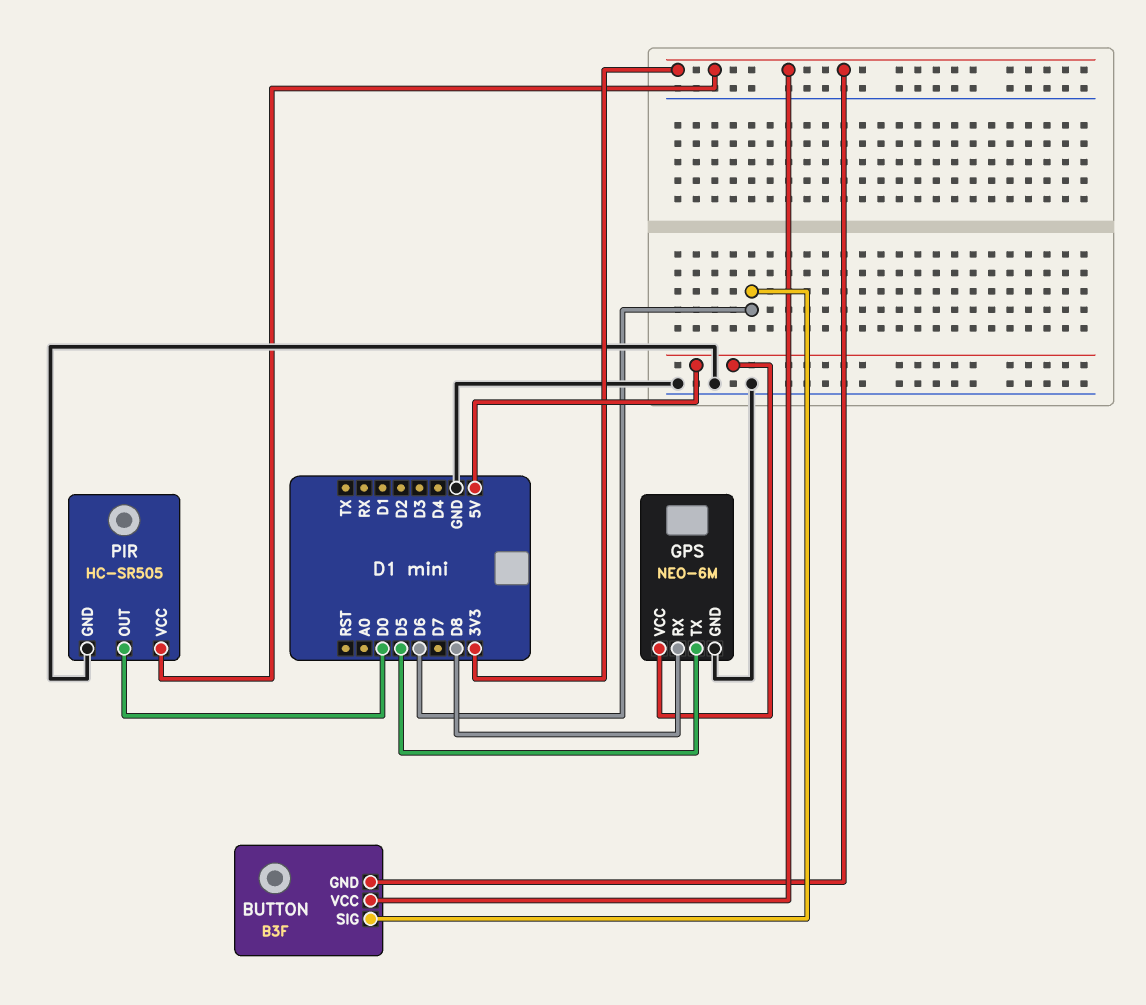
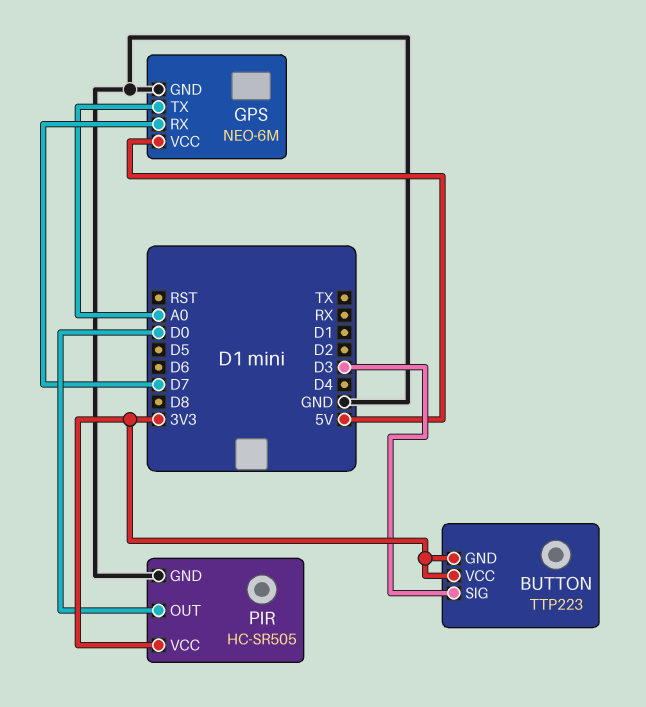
BUTTON: B3F -> TTP223
BUTTON pin SIG: D6 -> D3
GPS pin RX: D8 -> D7
GPS pin TX: D5 -> A0

